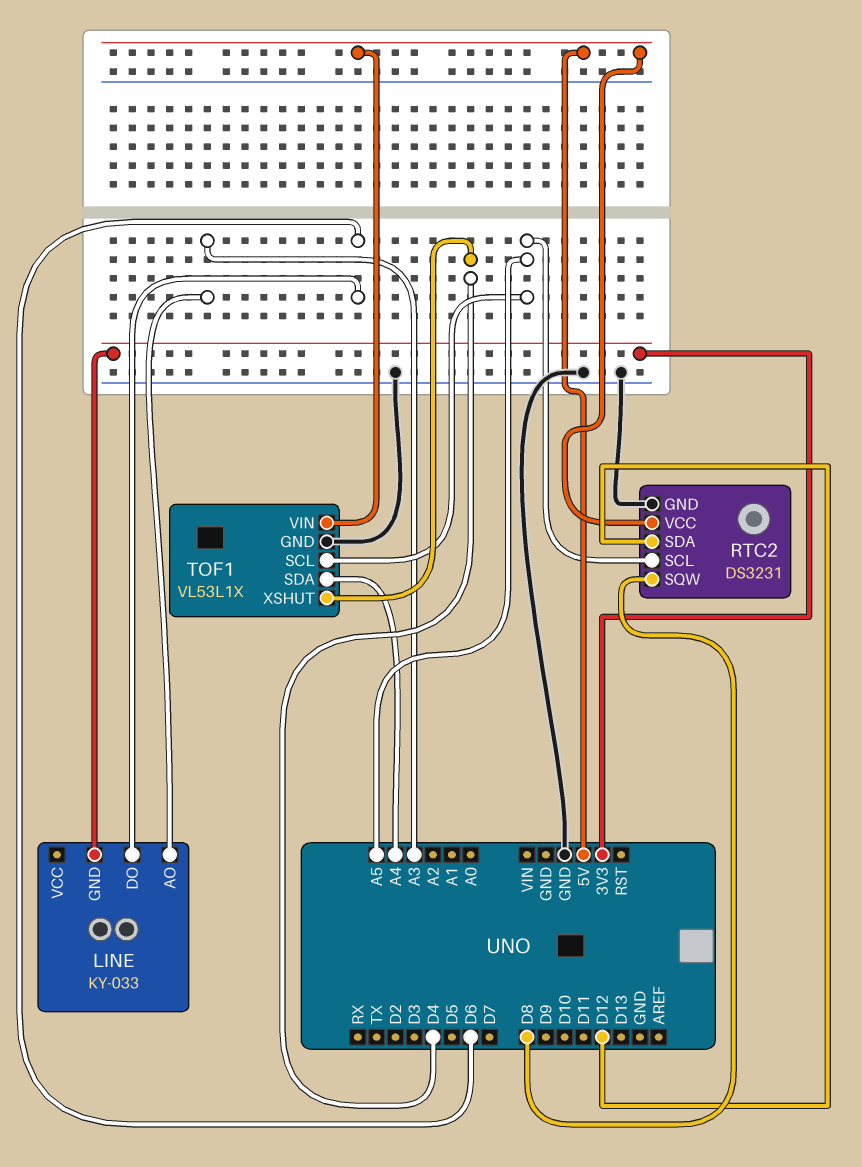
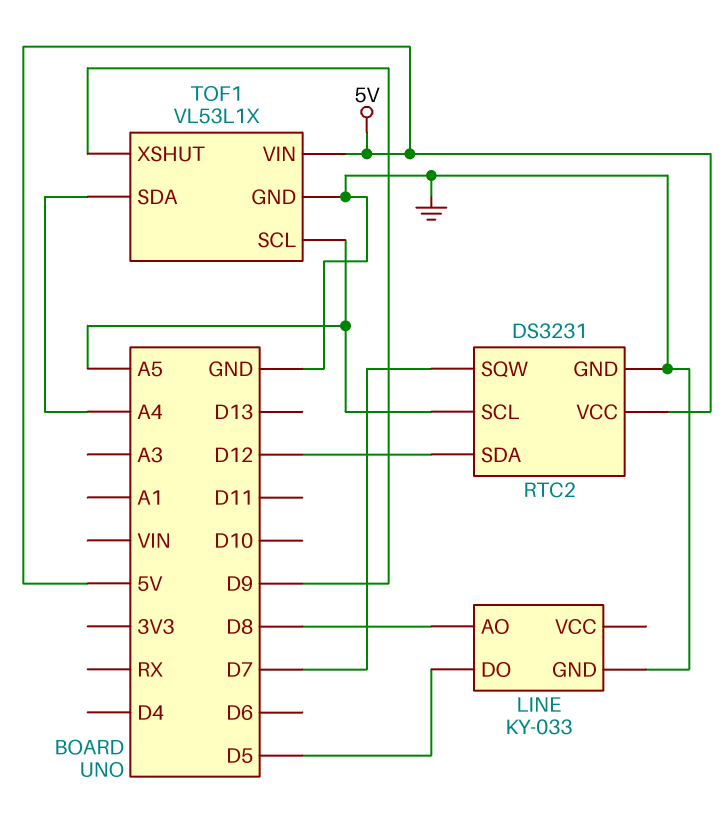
LINE pin AO: A3 -> D8
LINE pin DO: D6 -> D5
LINE pin GND: 3V3 -> GND
RTC2 pin SQW: D8 -> D7
TOF1 pin XSHUT: D4 -> D9

